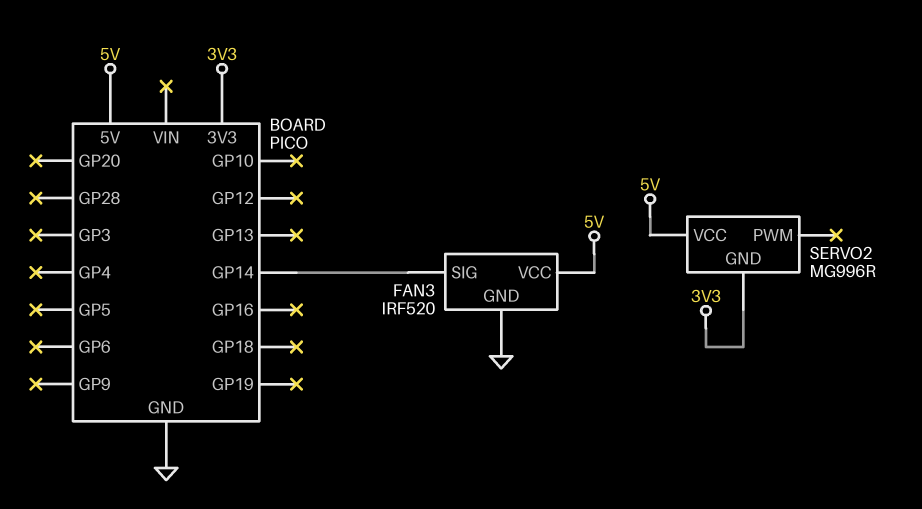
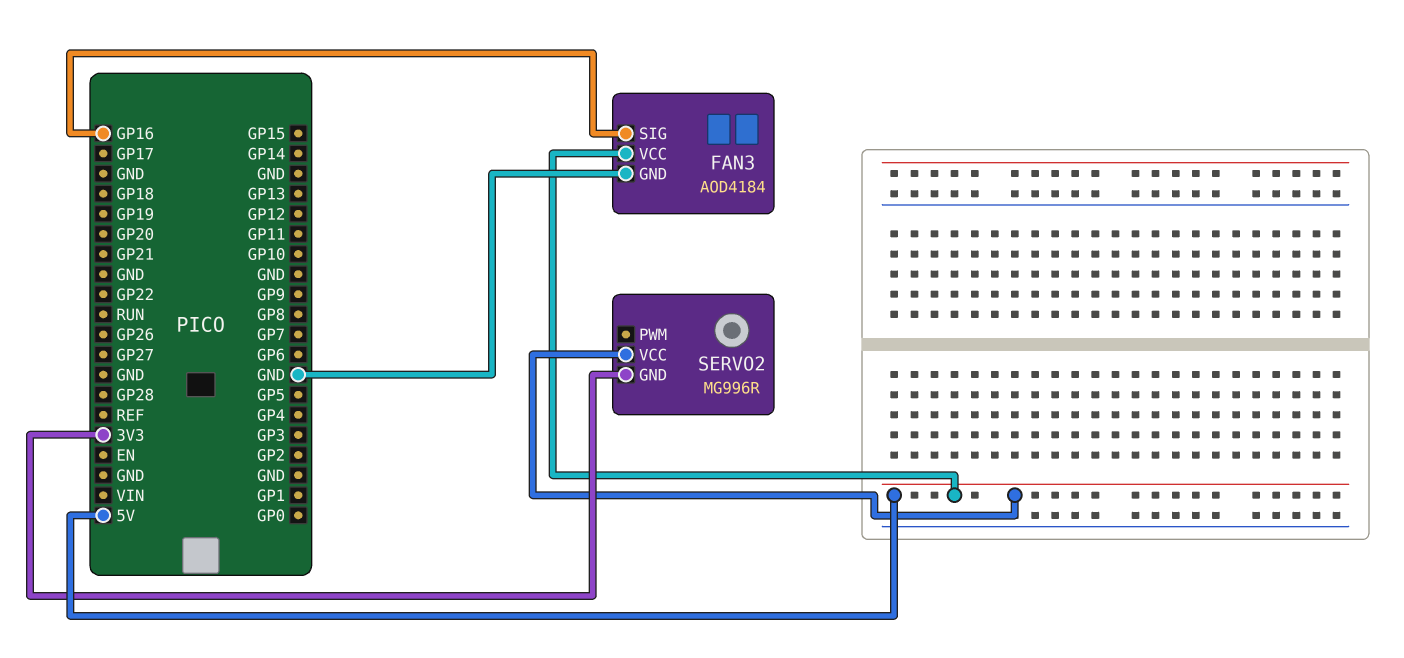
FAN3: IRF520 -> AOD4184
FAN3 pin SIG: GP14 -> GP16

